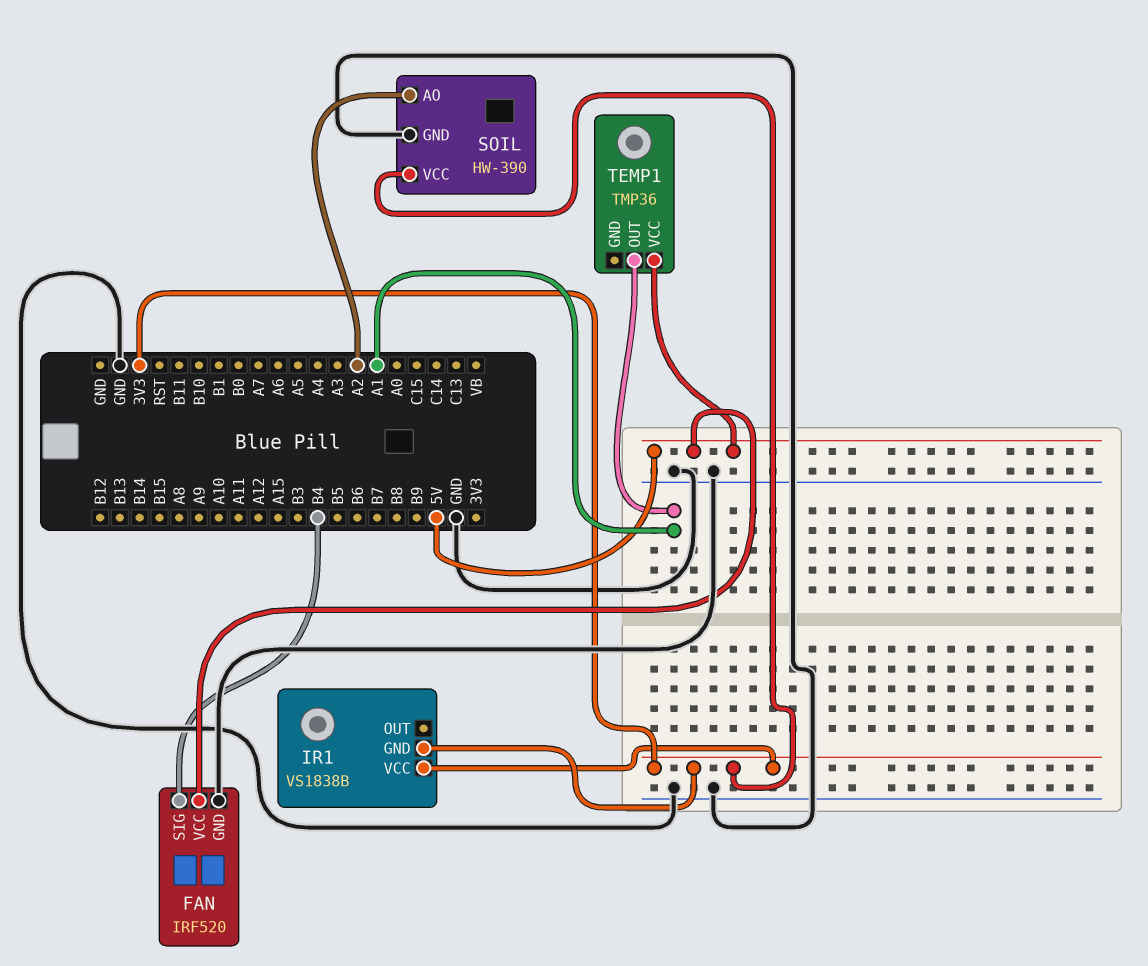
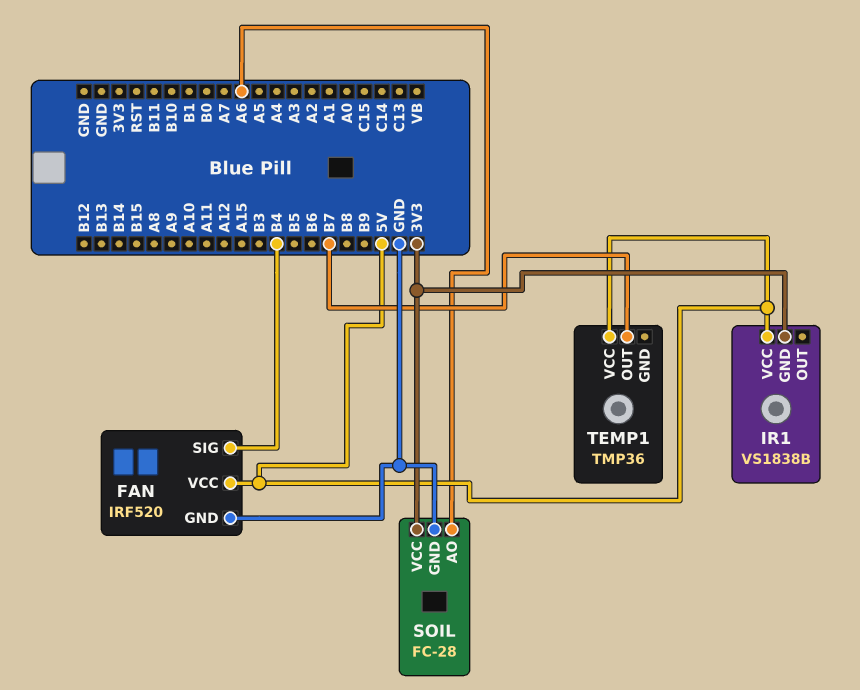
IR1 pin VCC: 3V3 -> 5V
SOIL: HW-390 -> FC-28
SOIL pin AO: A2 -> A6
TEMP1 pin OUT: A1 -> B7

